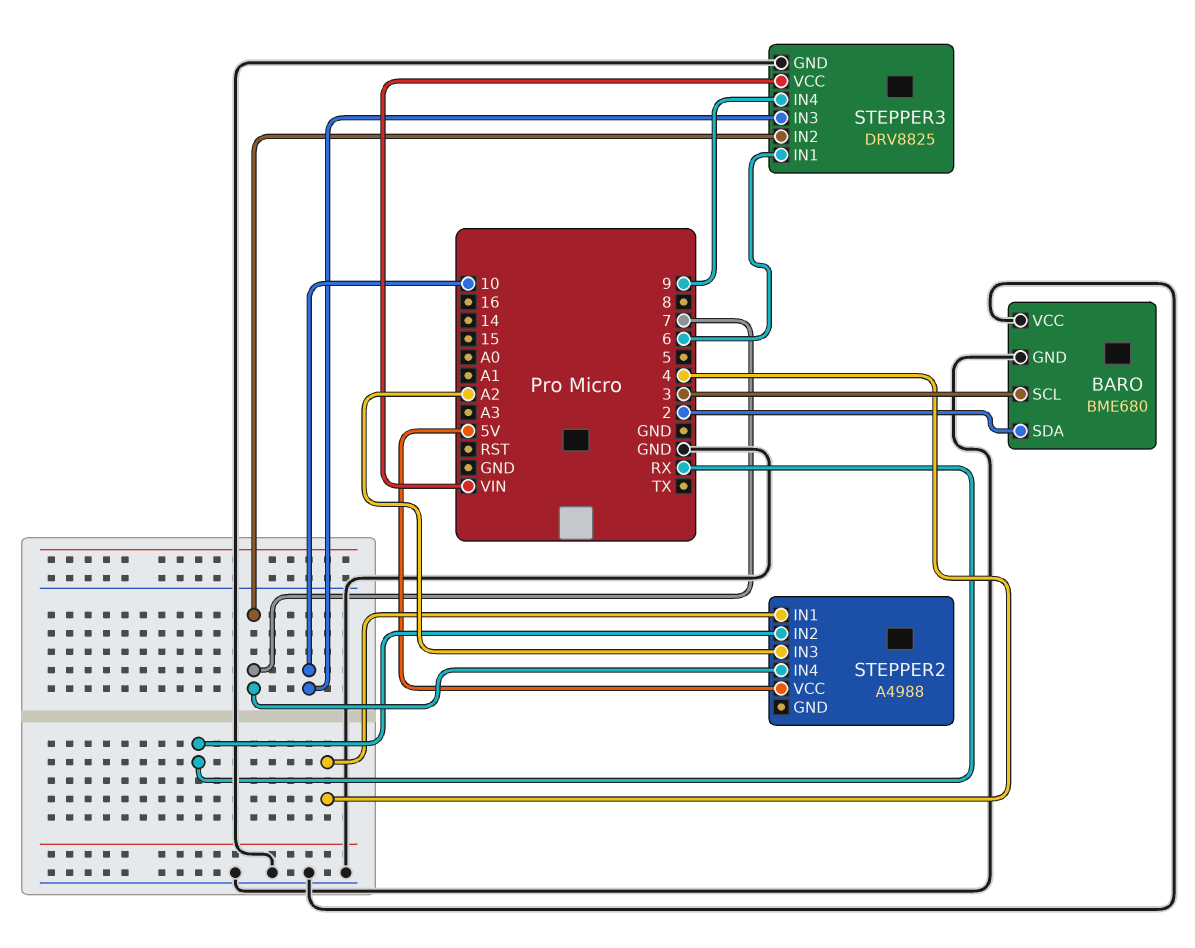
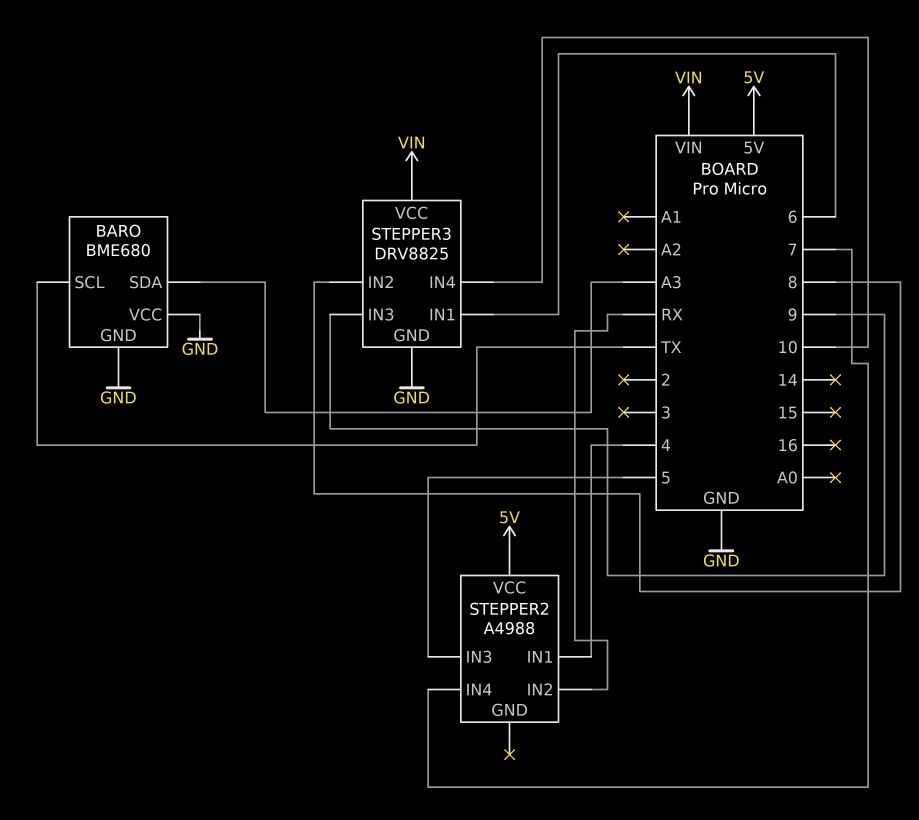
BARO pin SCL: 3 -> TX
BARO pin SDA: 2 -> A3
STEPPER2 pin IN3: A2 -> 5
STEPPER3 pin IN2: 7 -> 8
STEPPER3 pin IN3: 10 -> 9
STEPPER3 pin IN4: 9 -> 10

